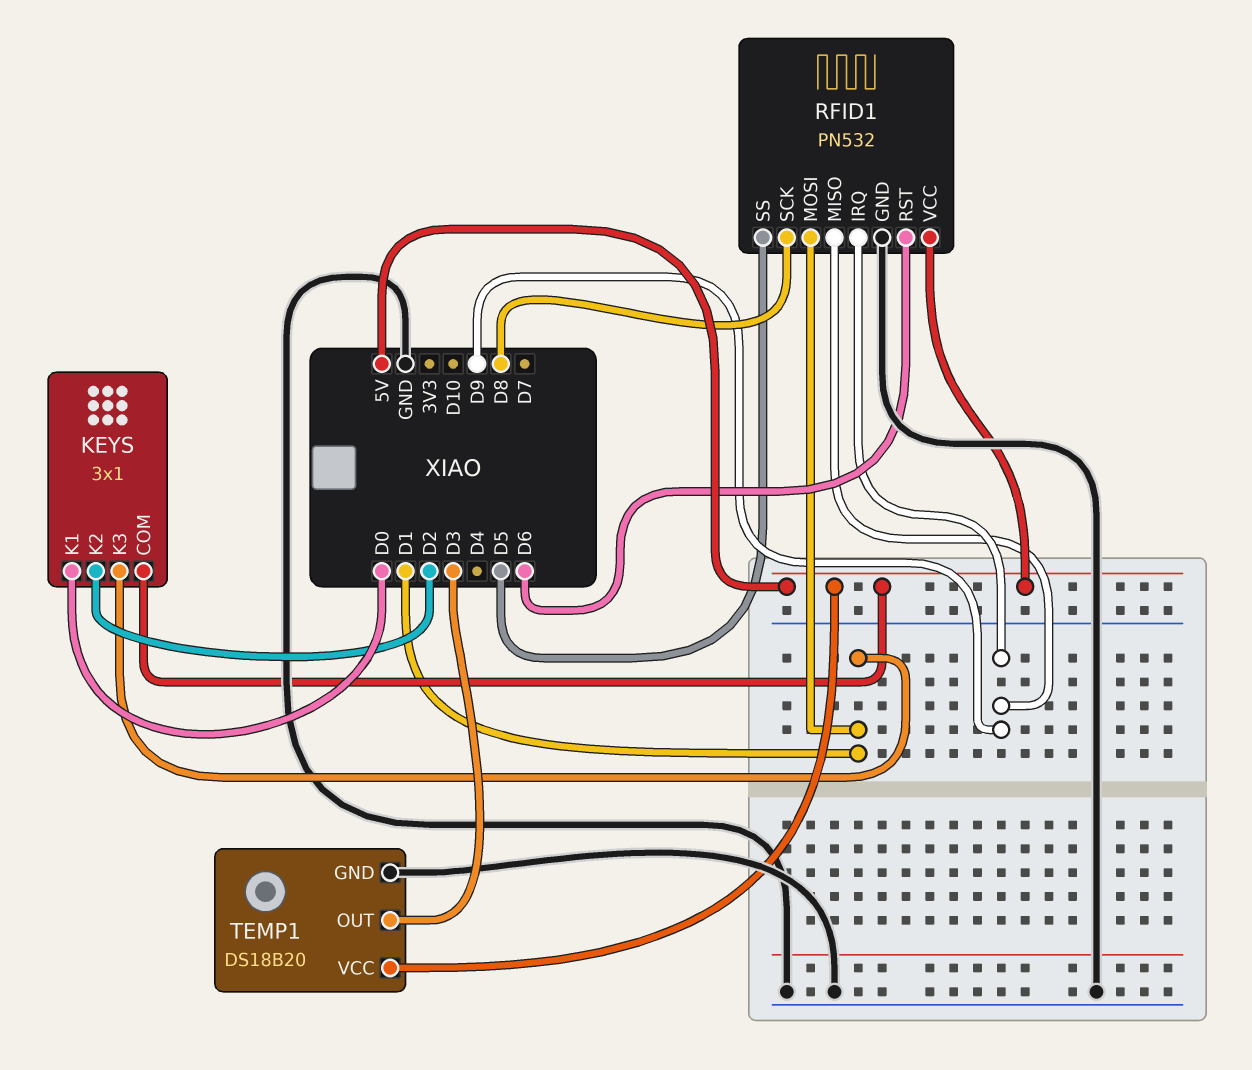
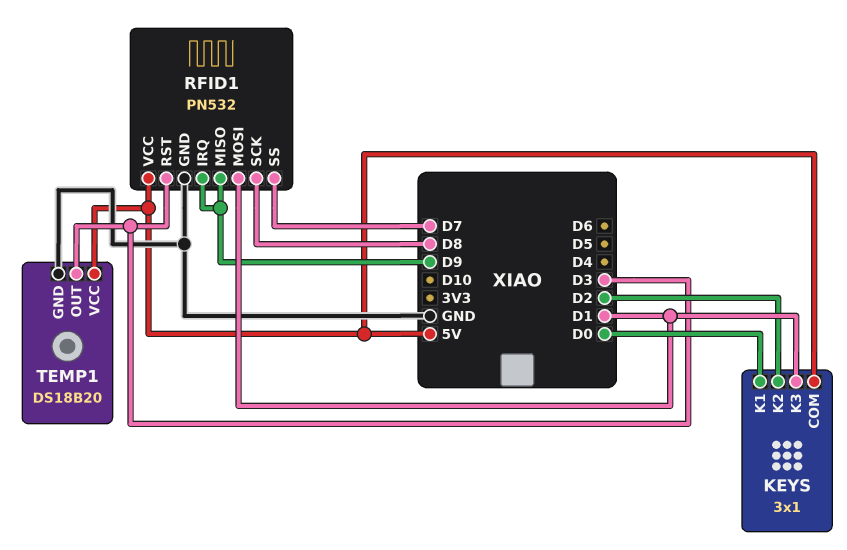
RFID1 pin RST: D6 -> D3
RFID1 pin SS: D5 -> D7

